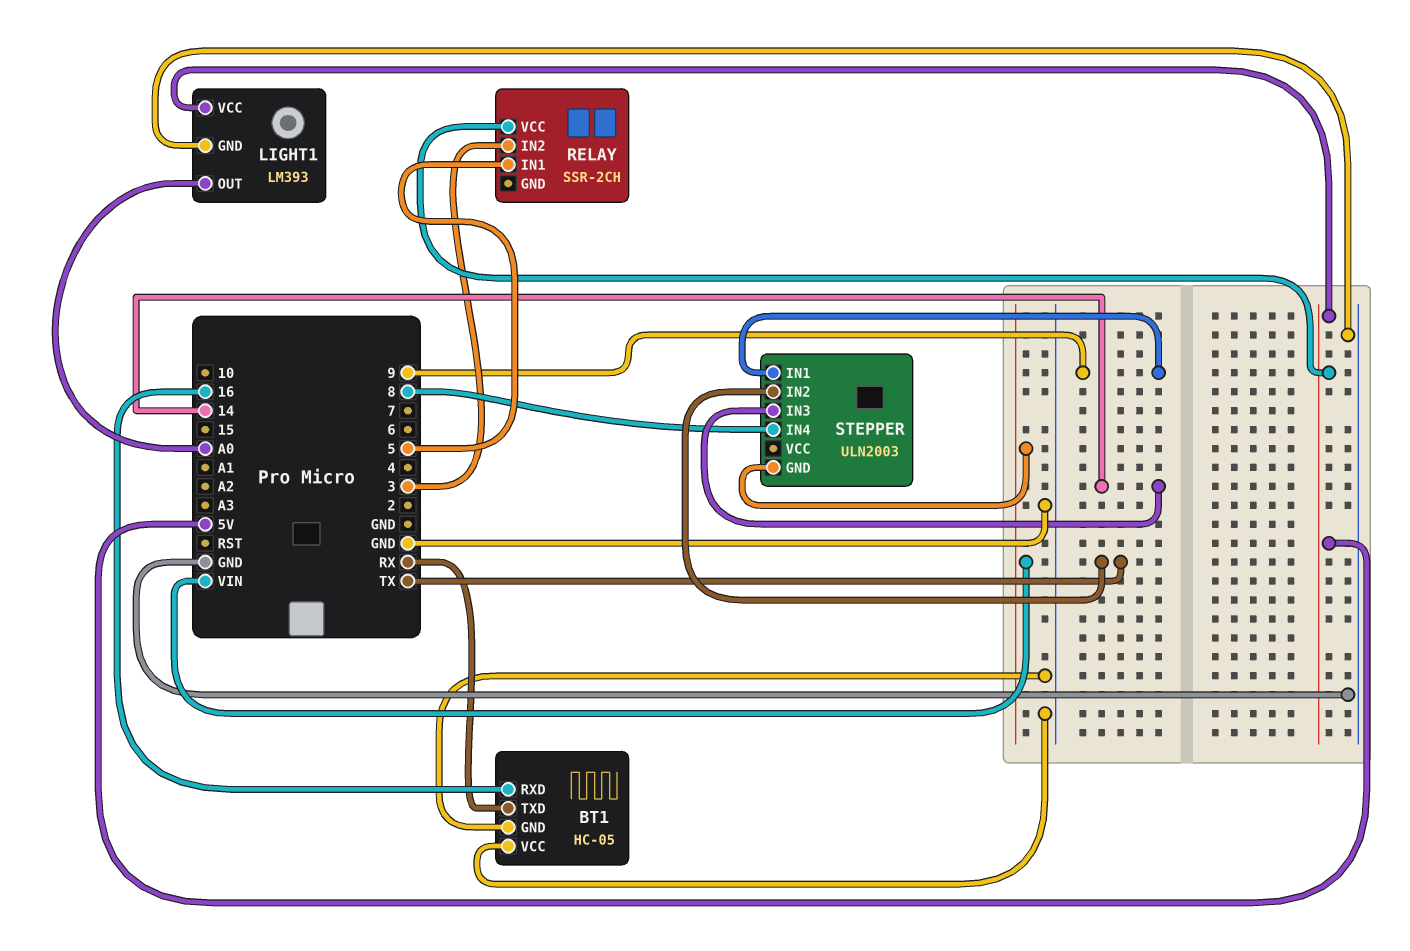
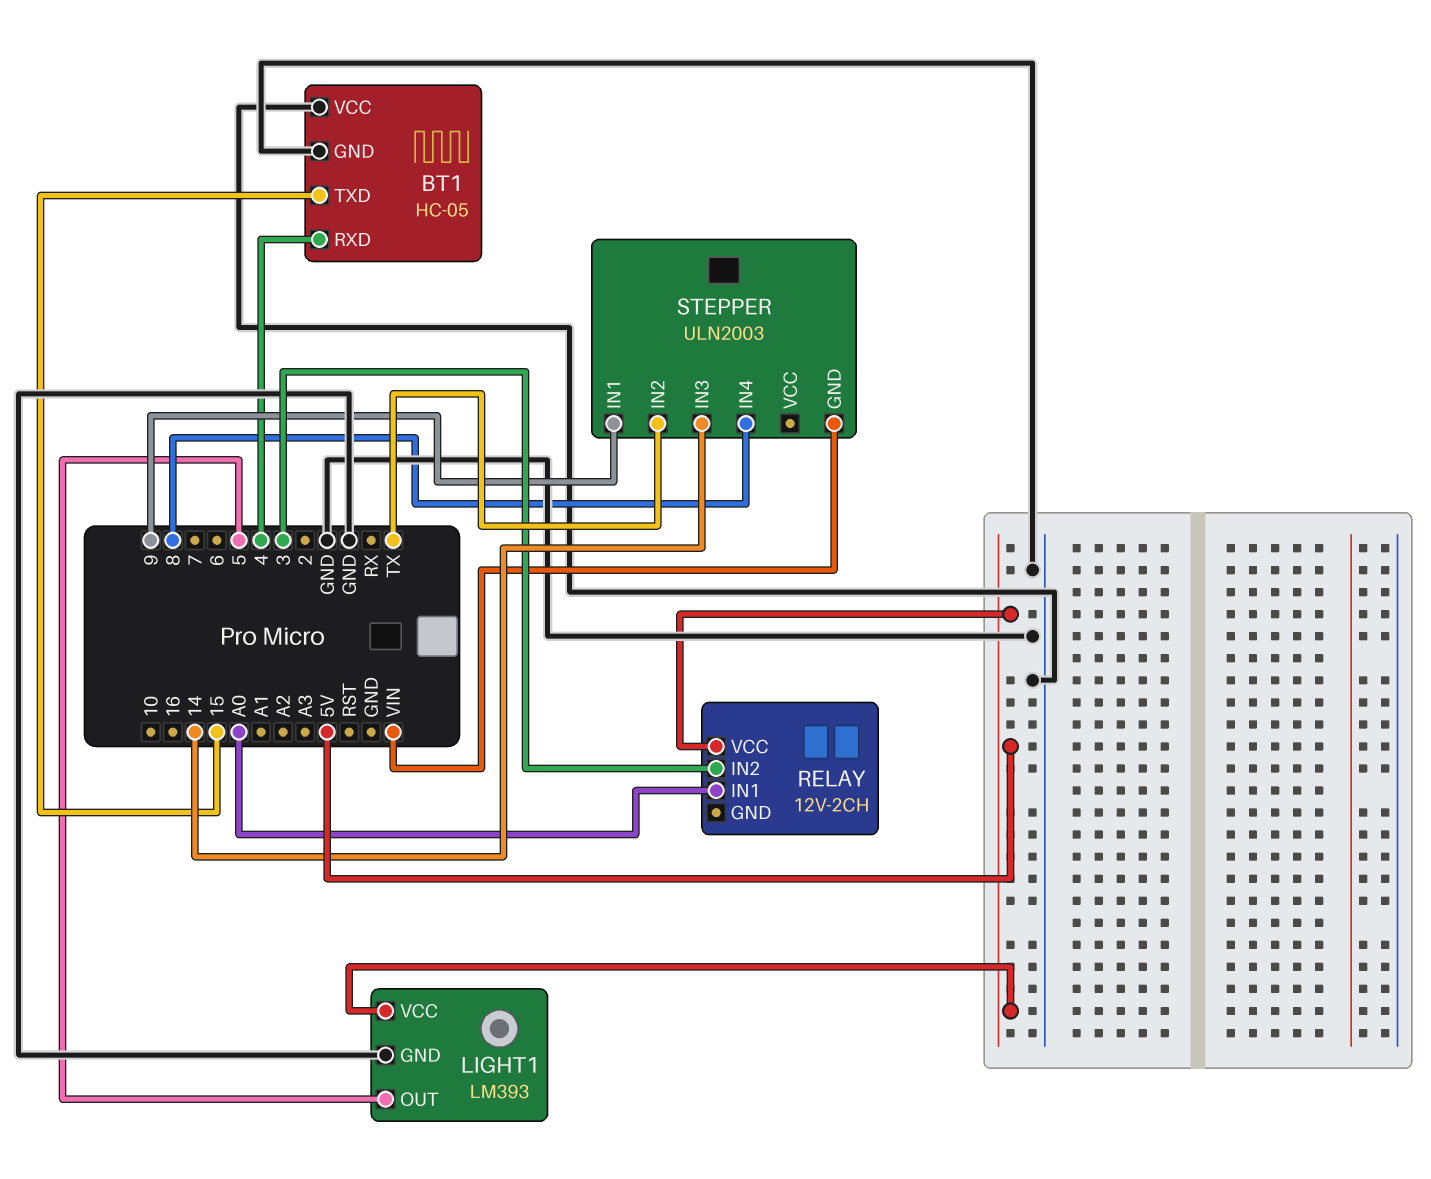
BT1 pin RXD: 16 -> 4
BT1 pin TXD: RX -> 15
LIGHT1 pin OUT: A0 -> 5
RELAY: SSR-2CH -> 12V-2CH
RELAY pin IN1: 5 -> A0

